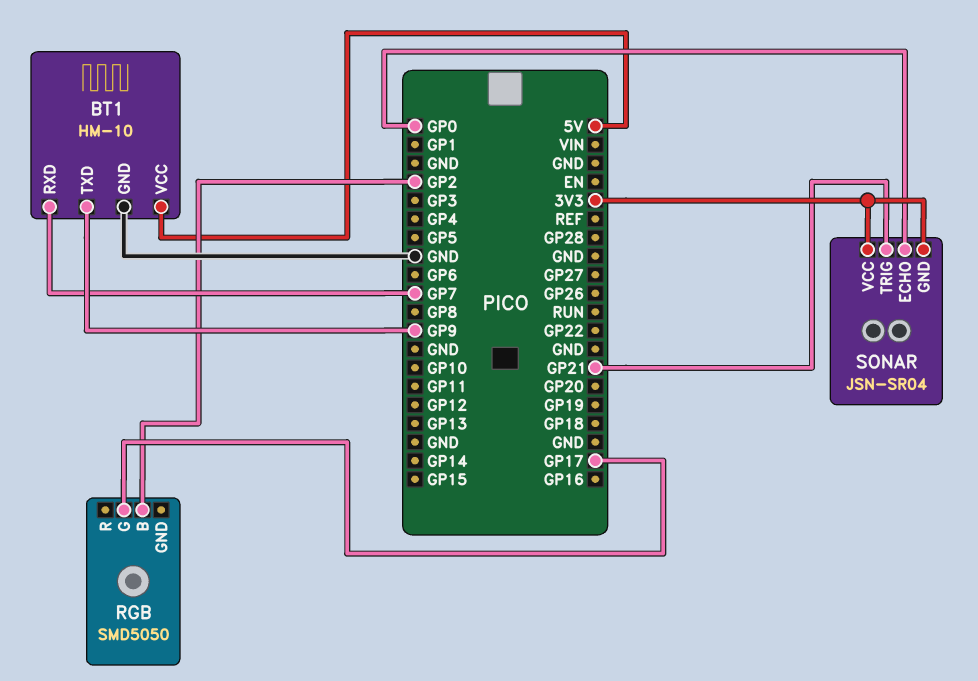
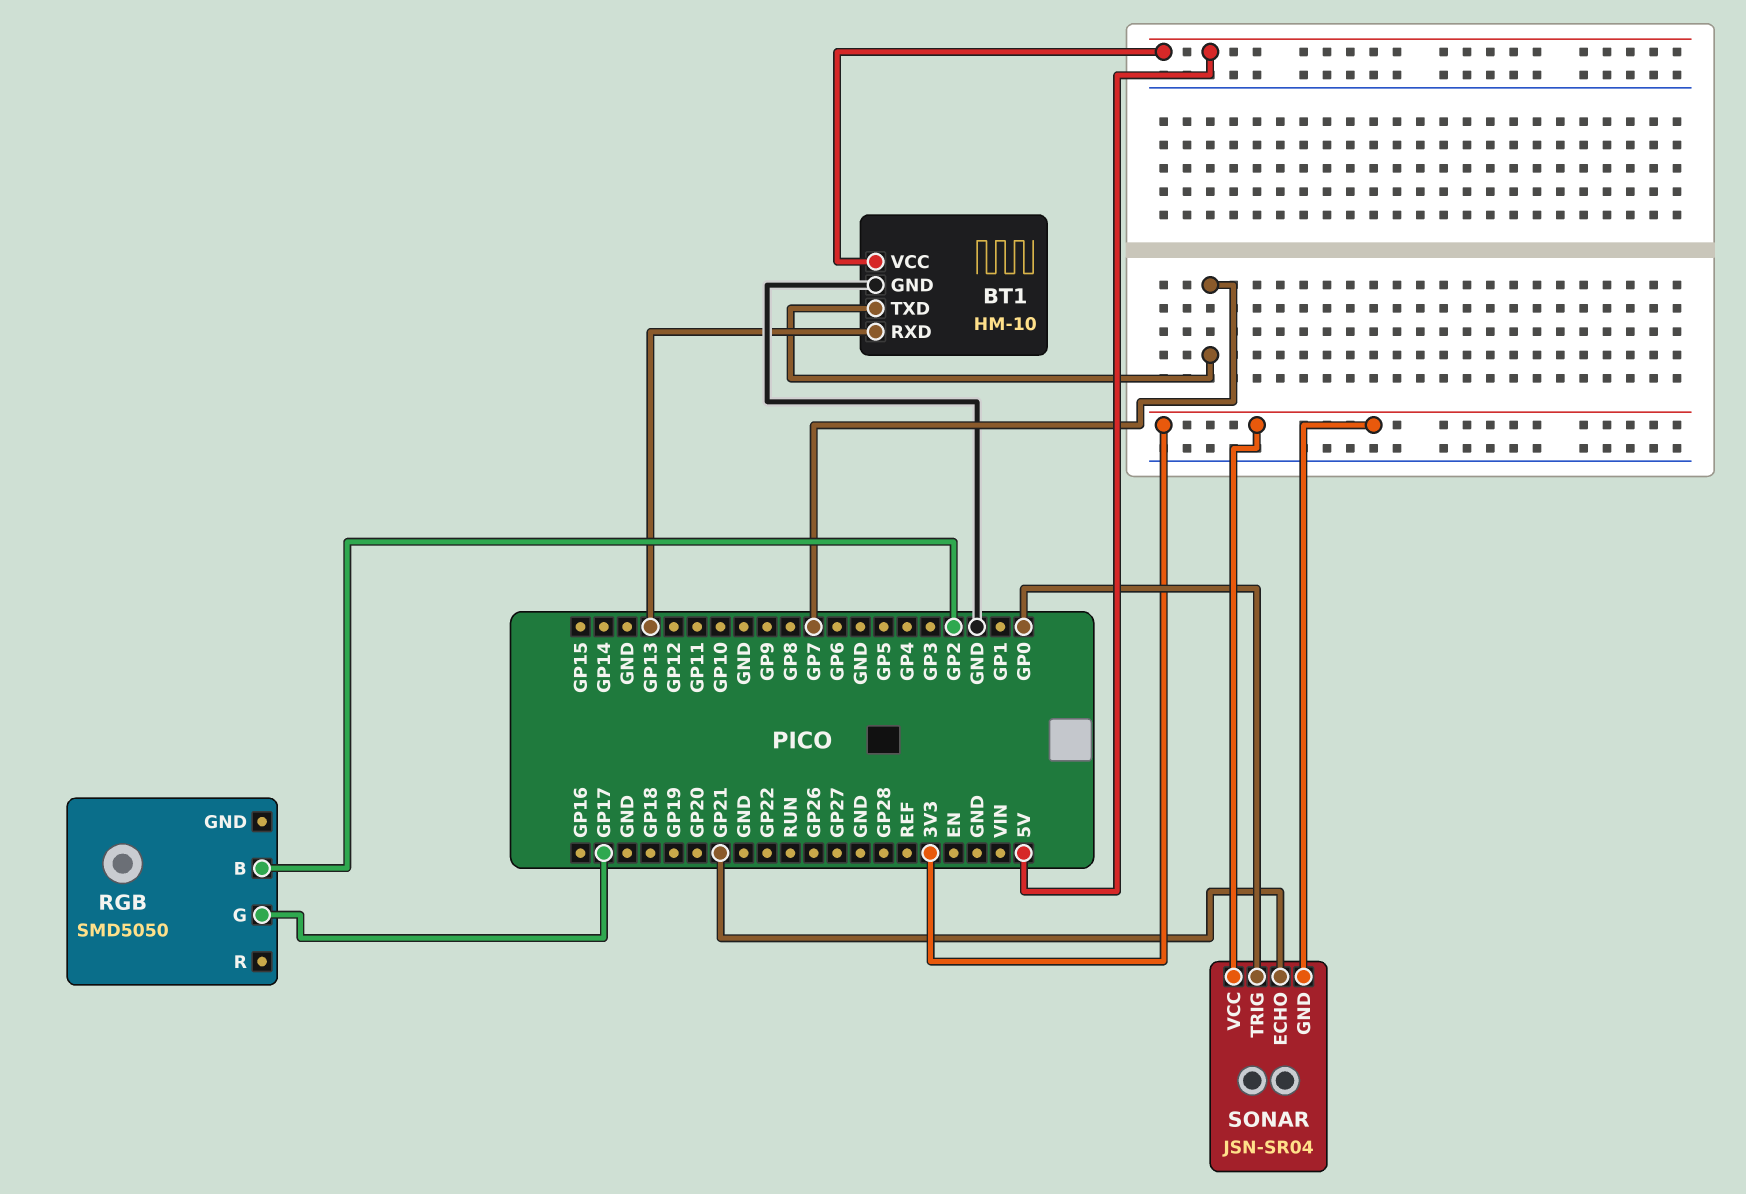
BT1 pin RXD: GP7 -> GP13
BT1 pin TXD: GP9 -> GP7
SONAR pin ECHO: GP0 -> GP21
SONAR pin TRIG: GP21 -> GP0

